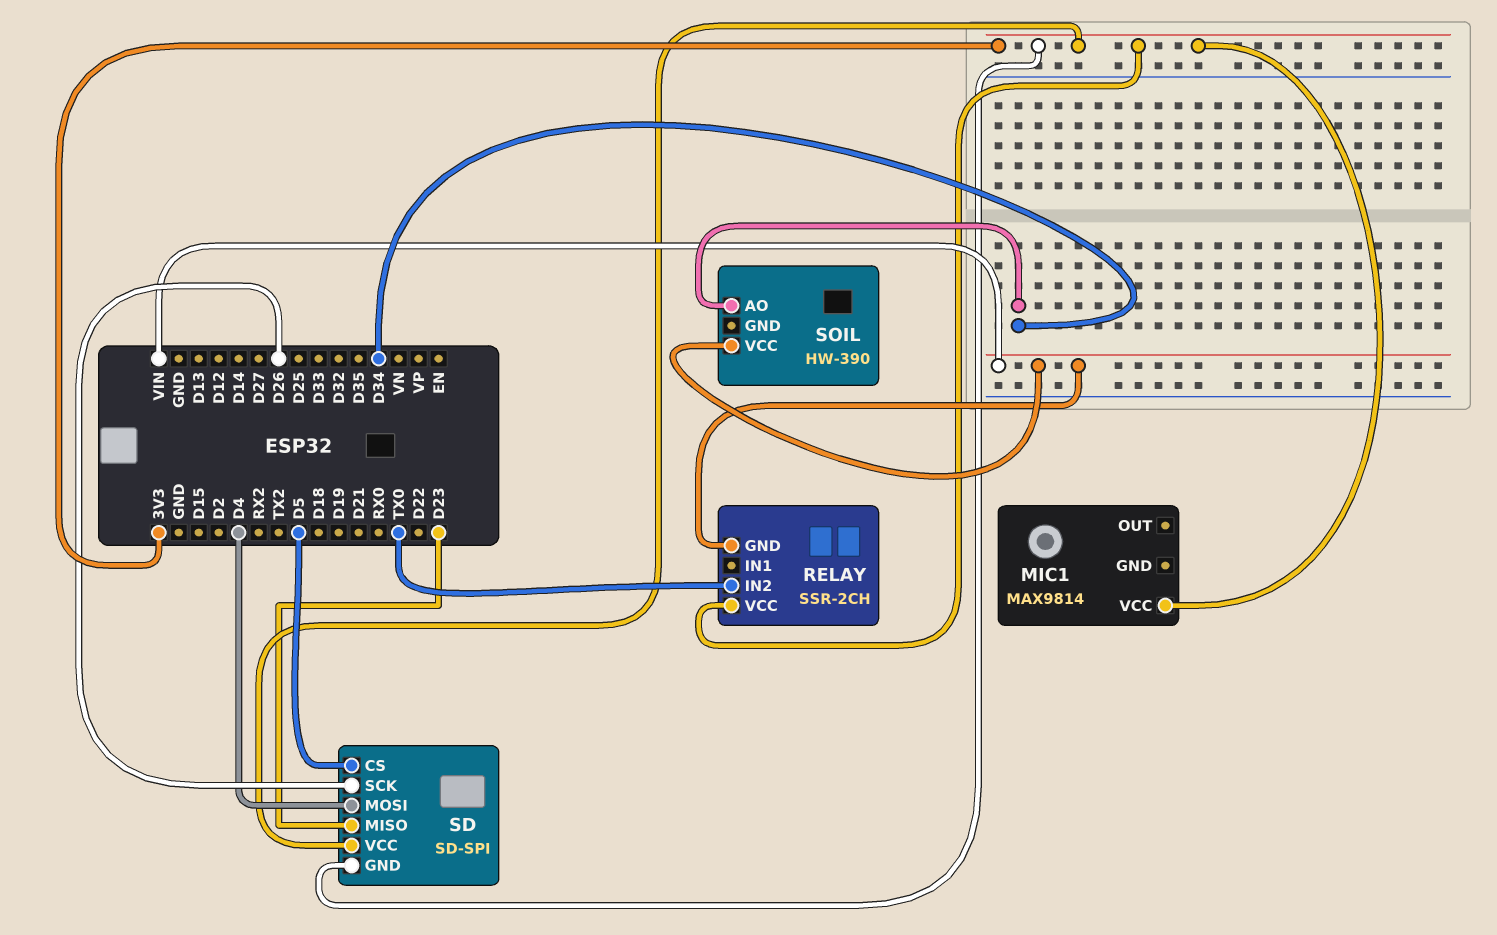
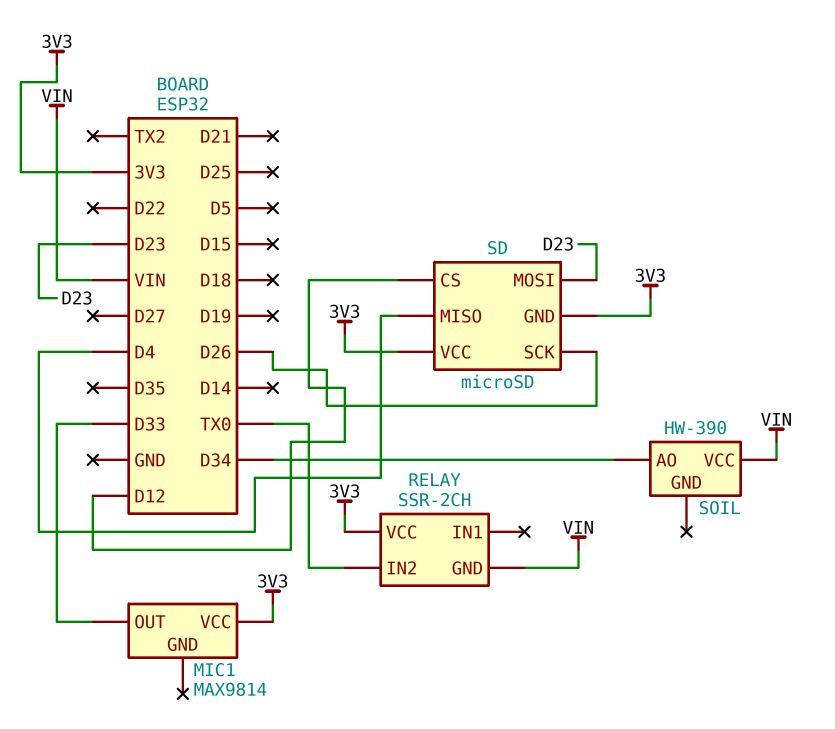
MIC1 pin OUT: none -> D33
SD: SD-SPI -> microSD
SD pin CS: D5 -> D12
SD pin MISO: D23 -> D4
SD pin MOSI: D4 -> D23

